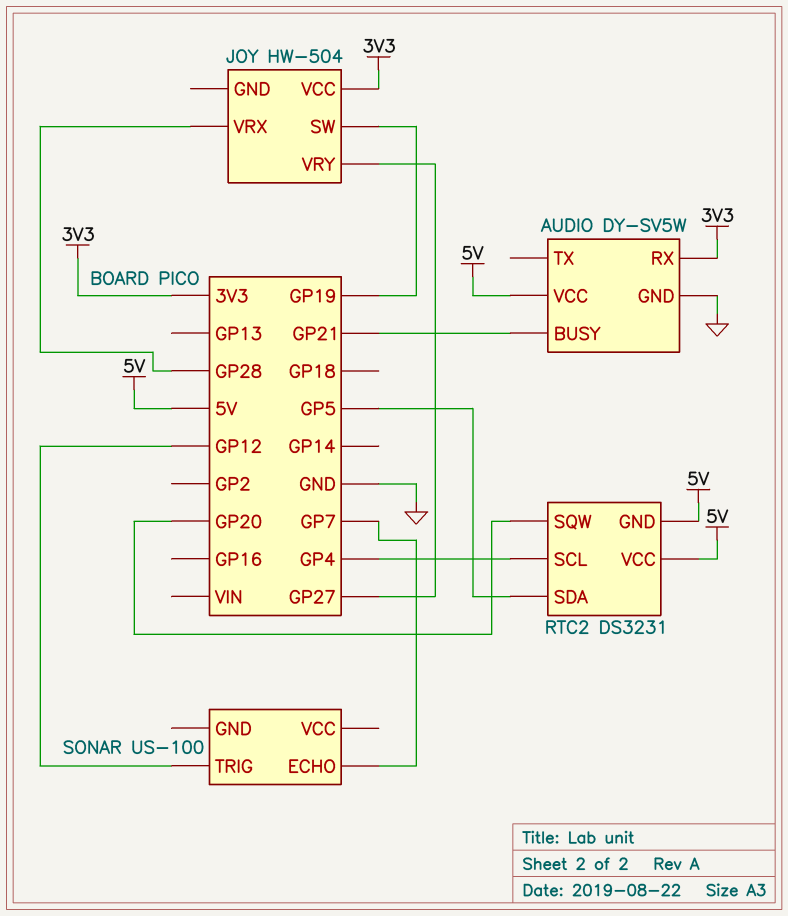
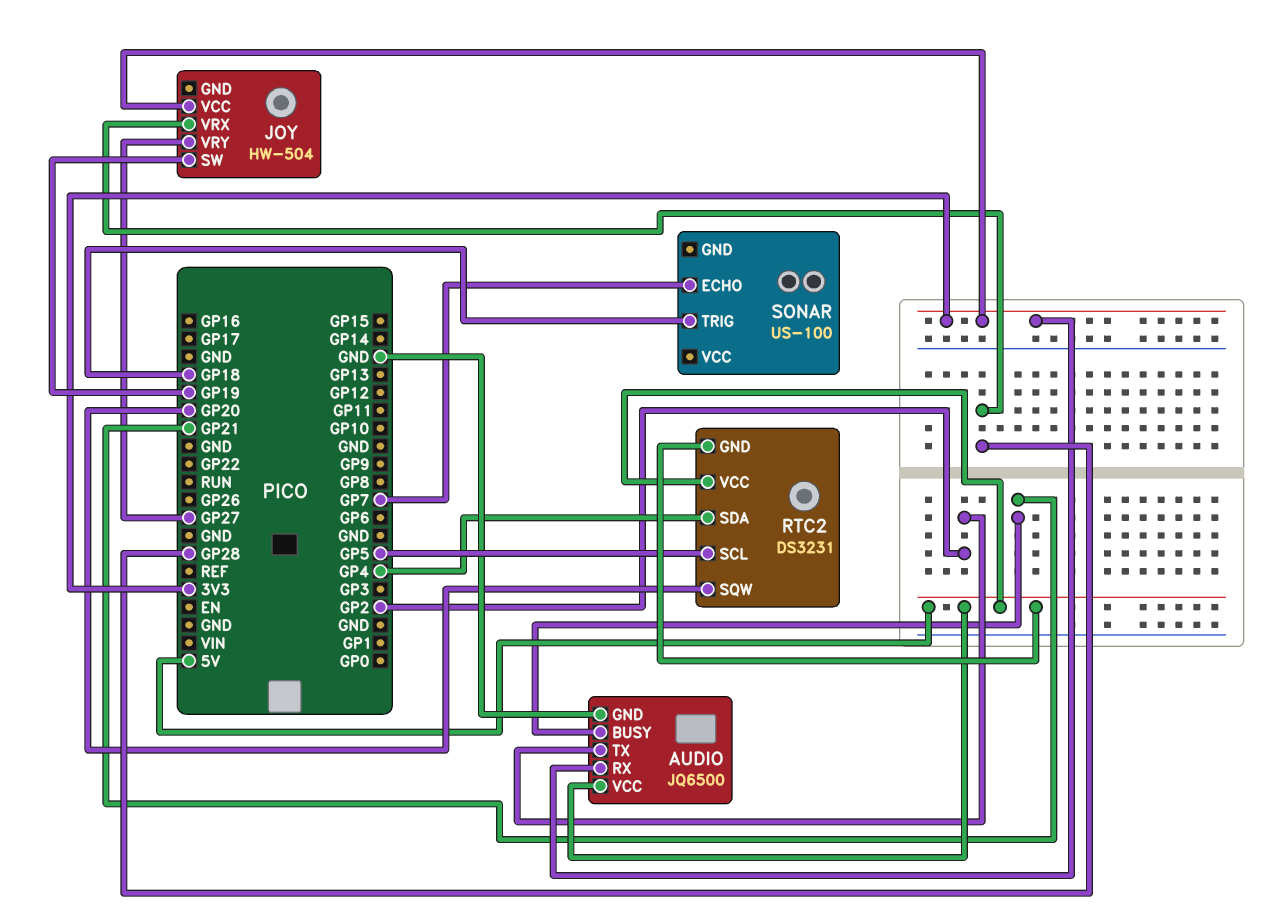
AUDIO: DY-SV5W -> JQ6500
AUDIO pin TX: none -> GP2
RTC2 pin SCL: GP4 -> GP5
RTC2 pin SDA: GP5 -> GP4
SONAR pin TRIG: GP12 -> GP18

